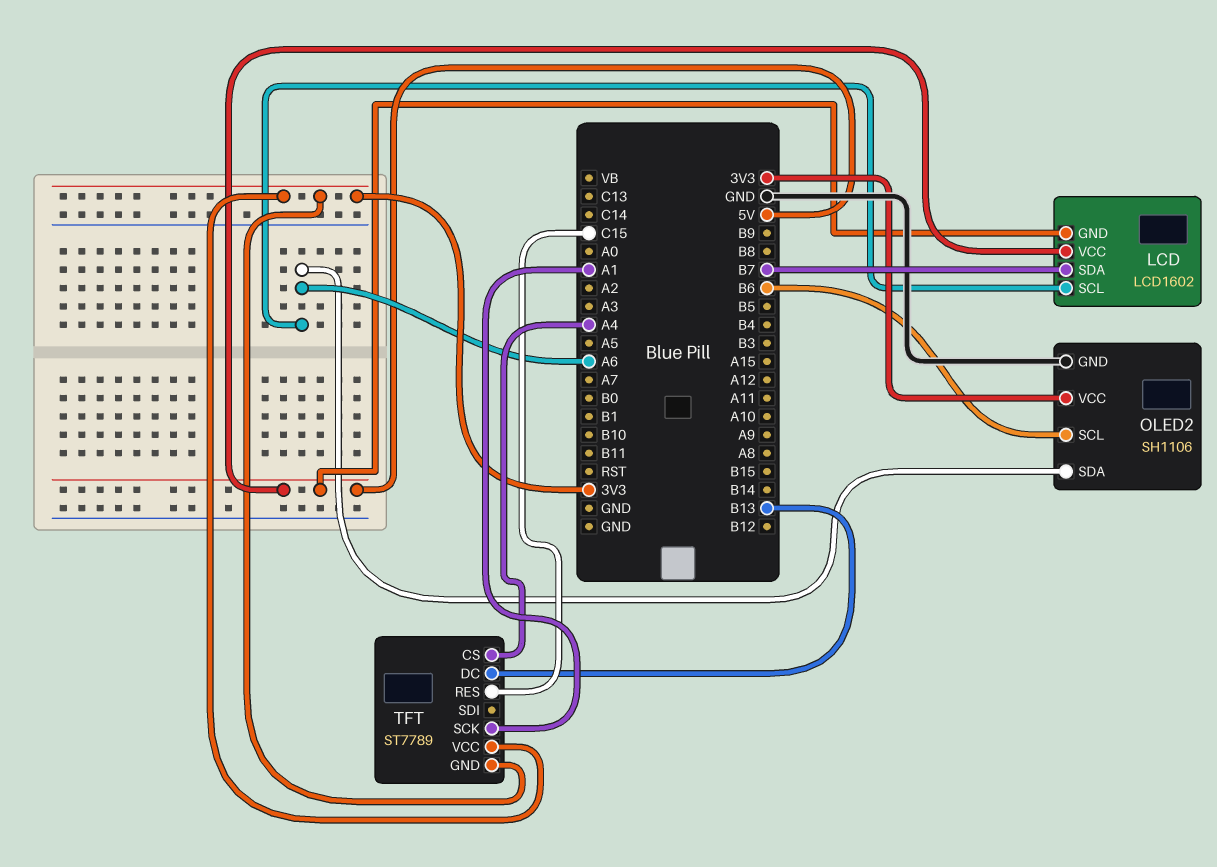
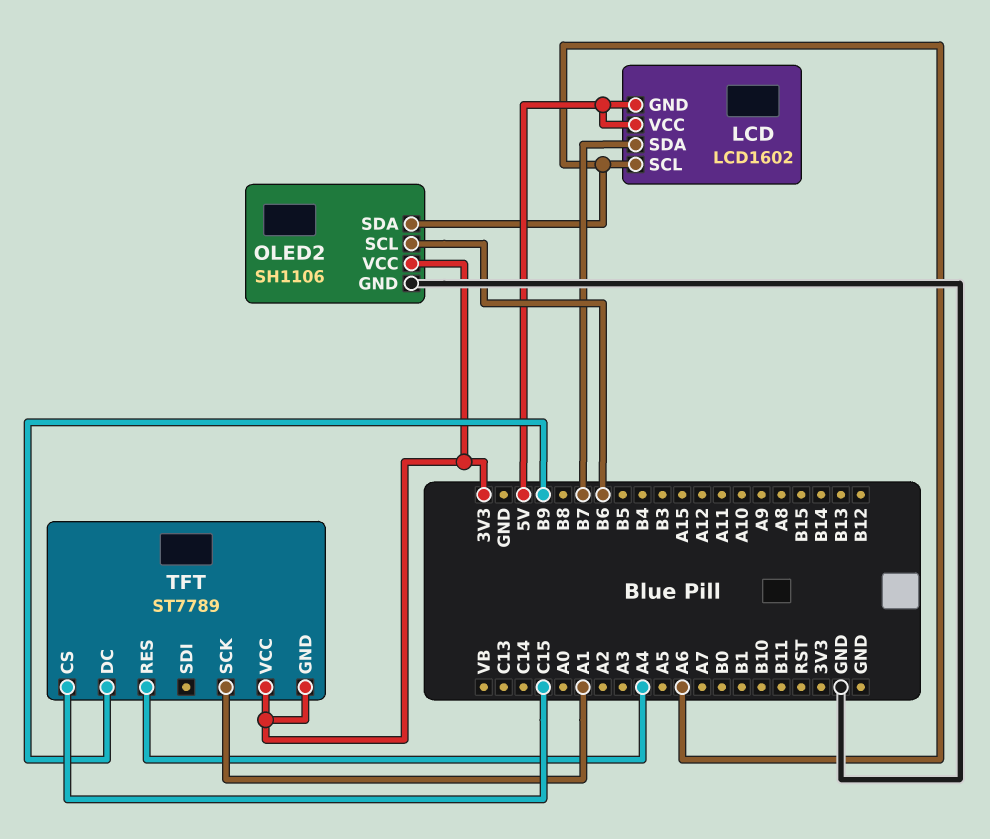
TFT pin CS: A4 -> C15
TFT pin DC: B13 -> B9
TFT pin RES: C15 -> A4

